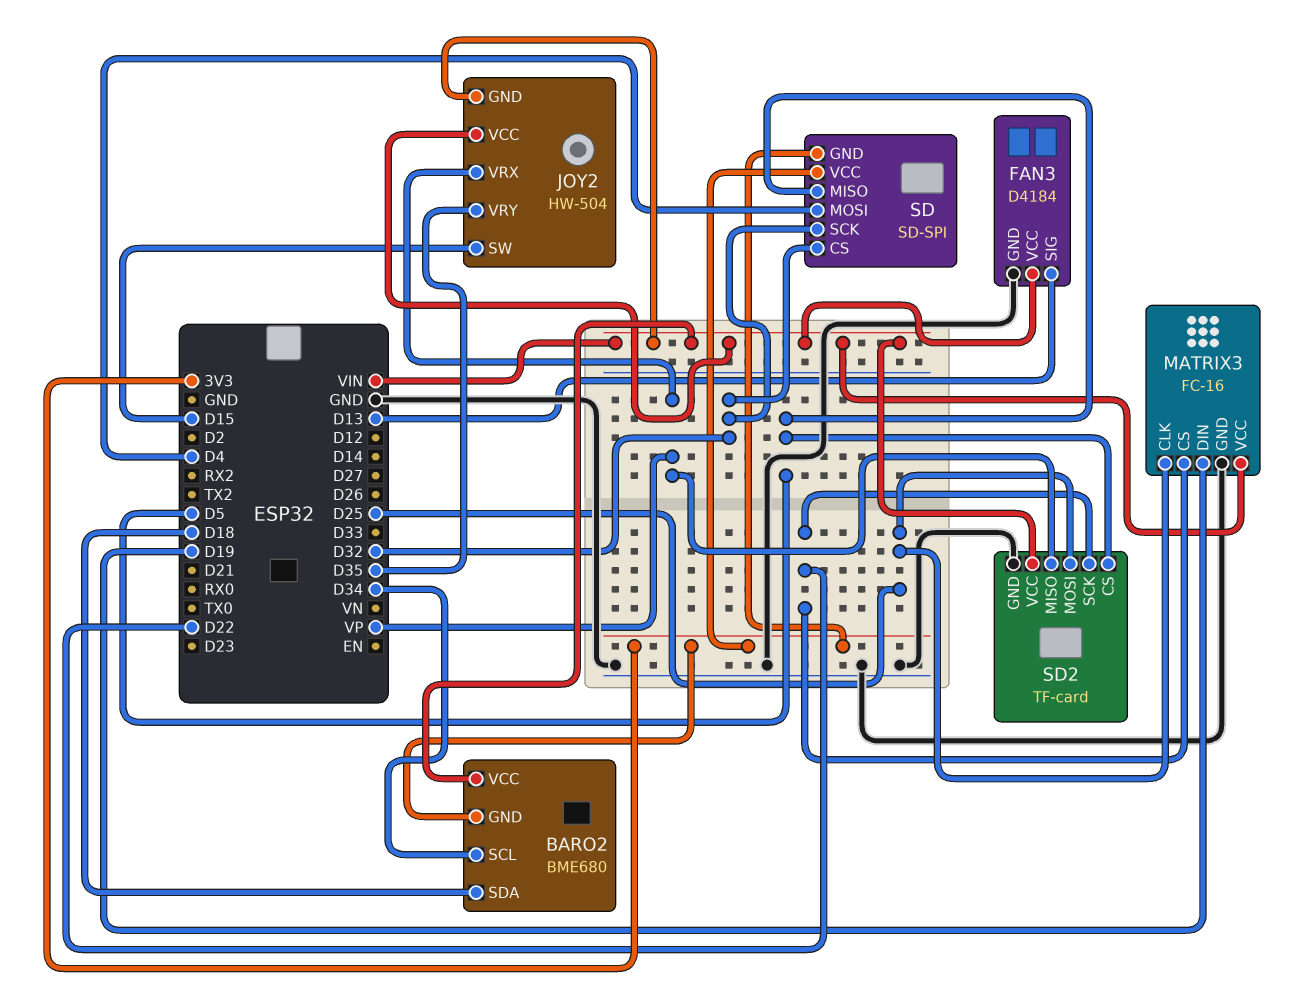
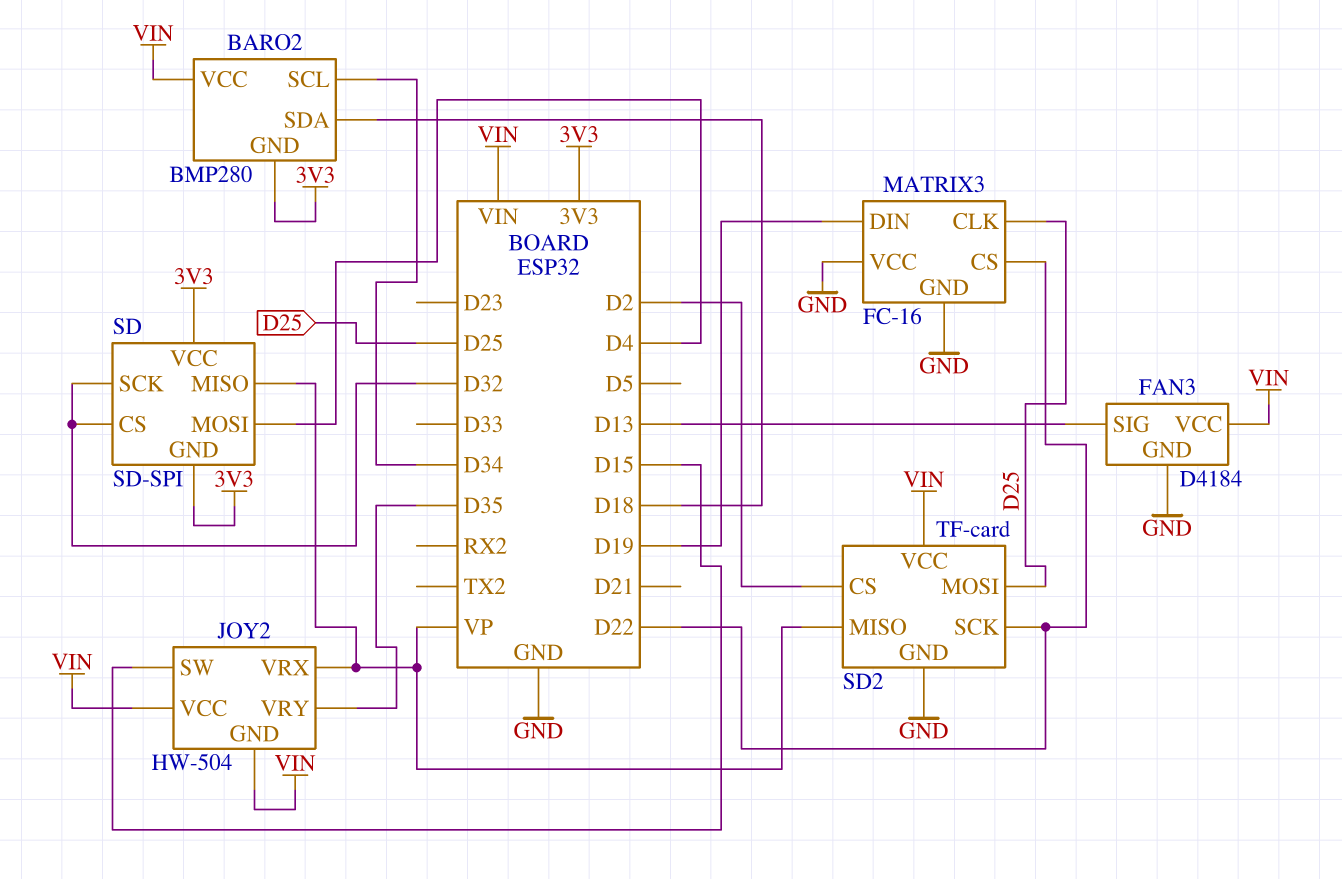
BARO2: BME680 -> BMP280
MATRIX3 pin VCC: VIN -> GND
SD pin MISO: D5 -> VP
SD2 pin CS: D5 -> D2

